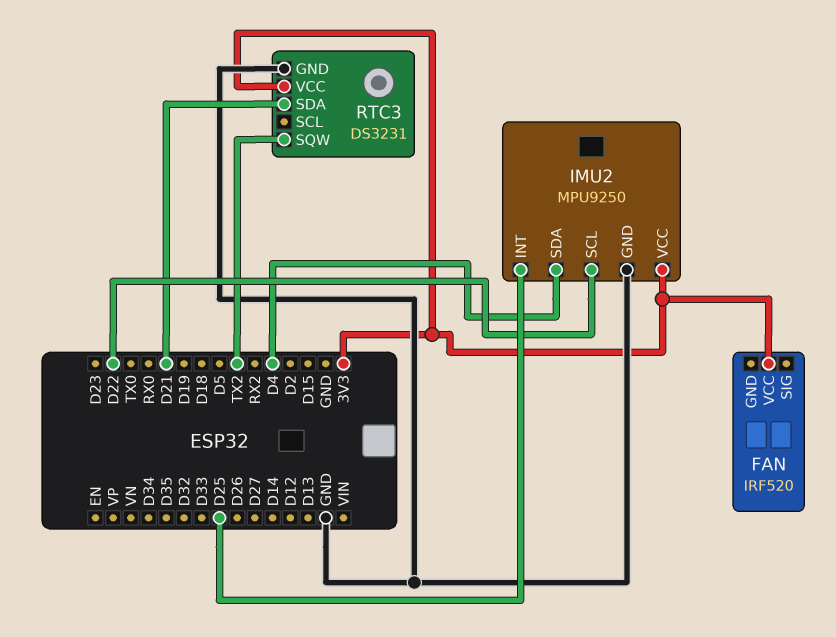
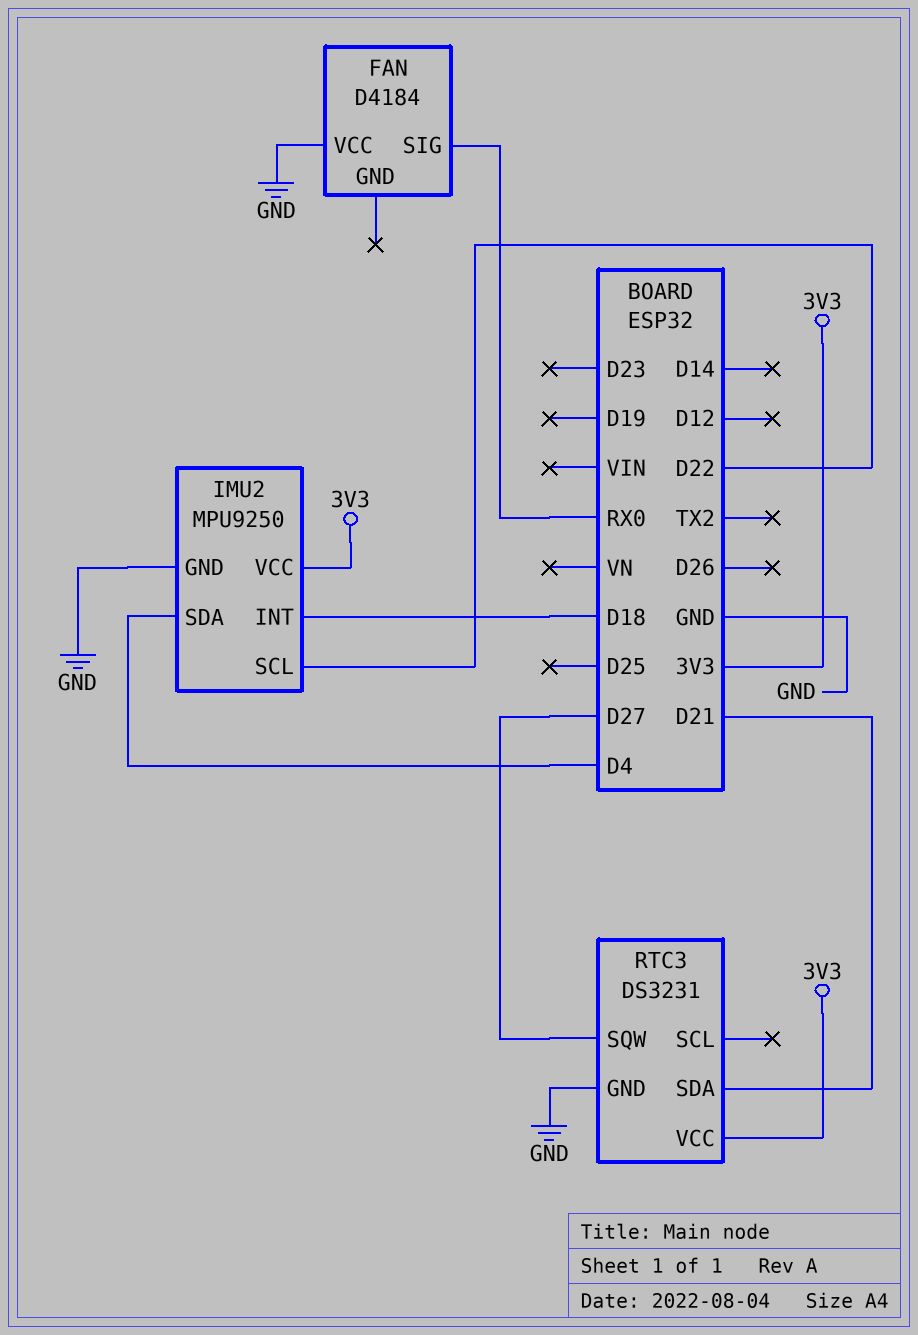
FAN: IRF520 -> D4184
FAN pin SIG: none -> RX0
FAN pin VCC: 3V3 -> GND
IMU2 pin INT: D25 -> D18
RTC3 pin SQW: TX2 -> D27

